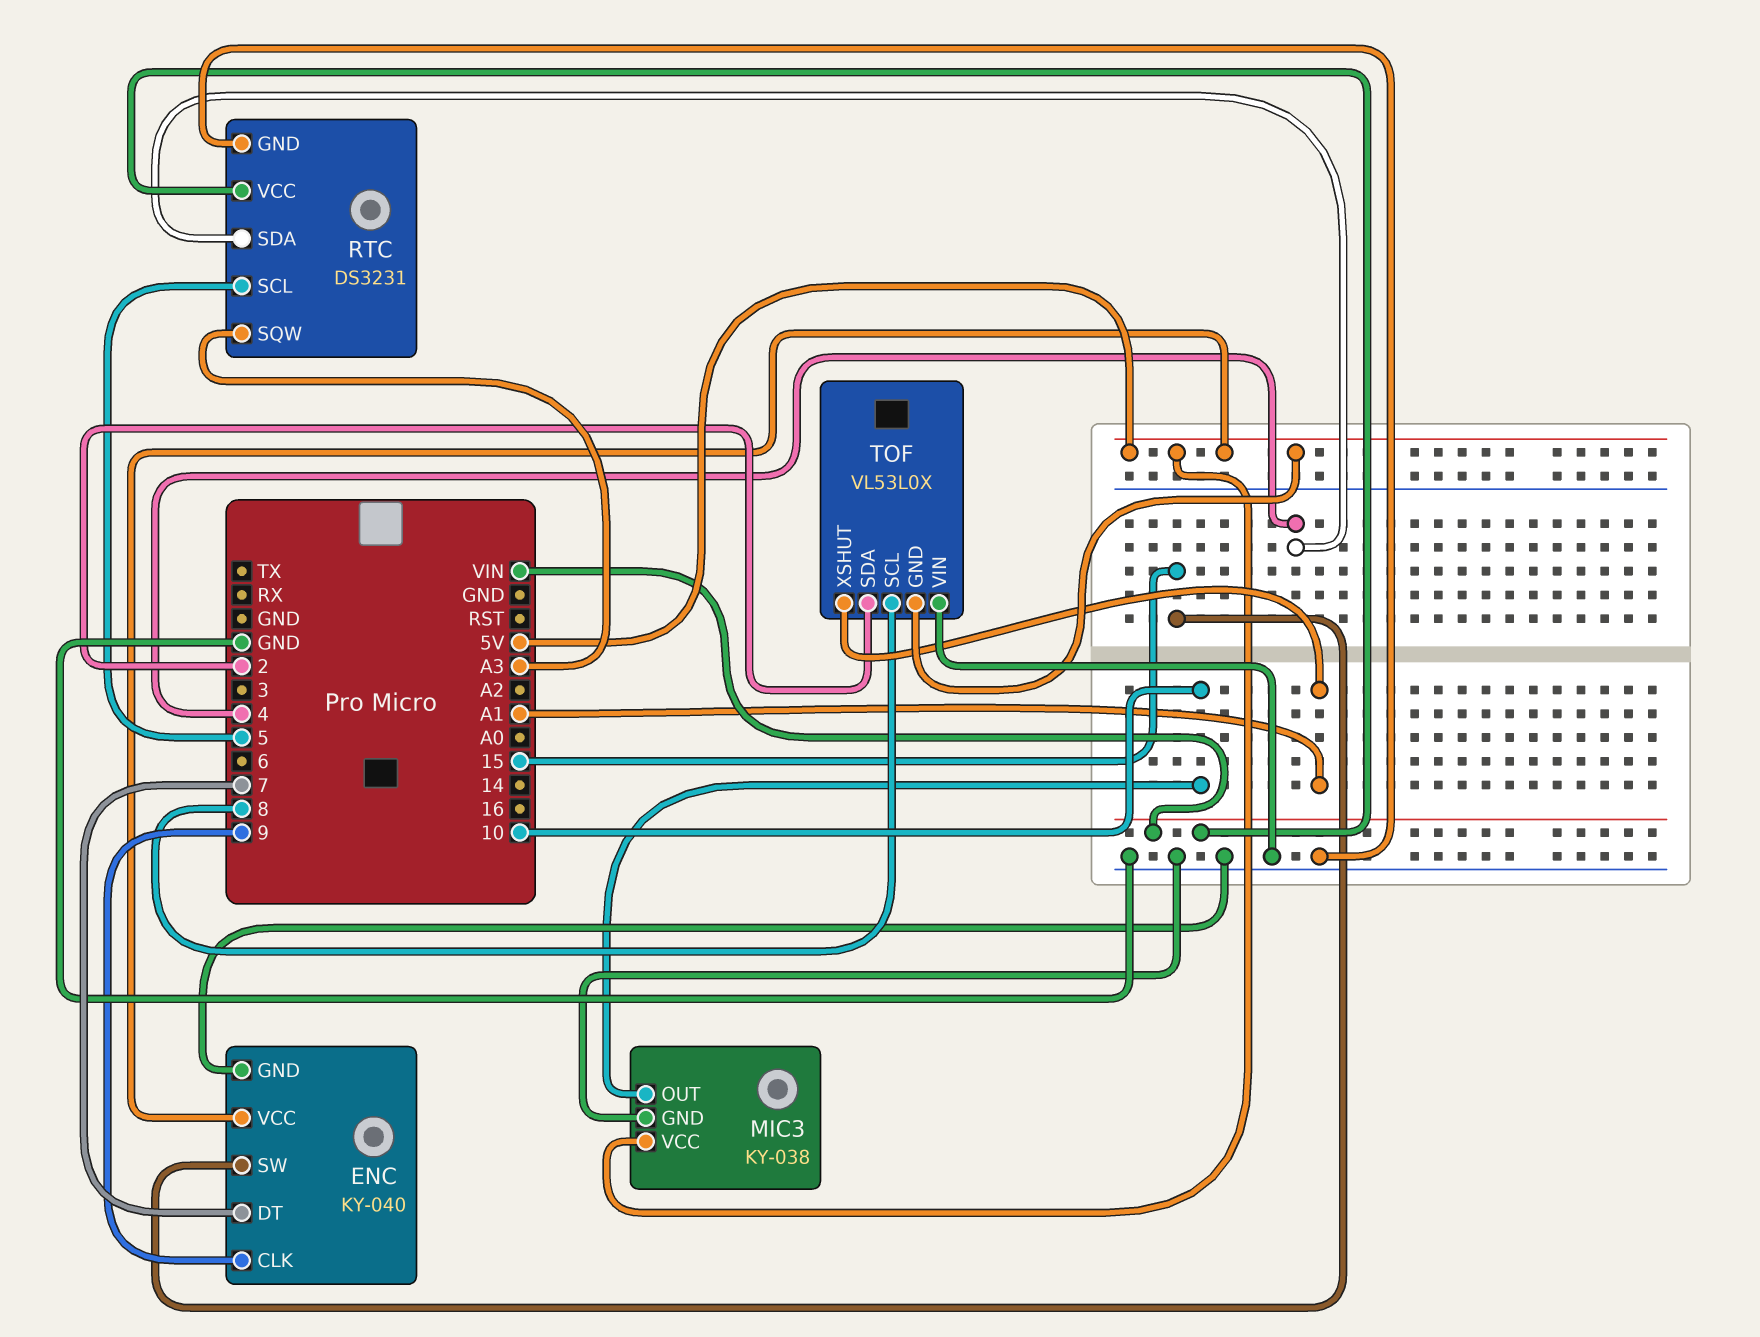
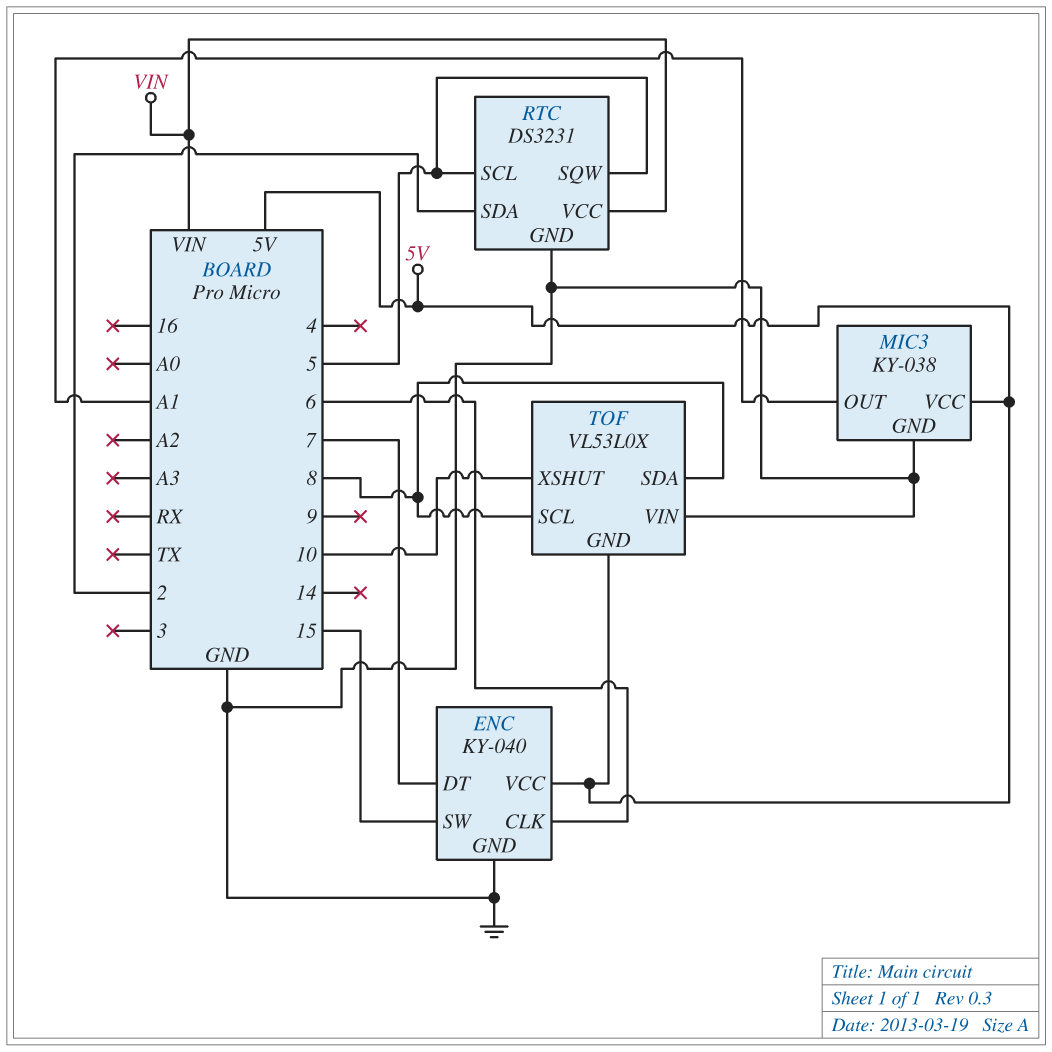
ENC pin CLK: 9 -> 6
MIC3 pin OUT: 10 -> A1
RTC pin SDA: 4 -> 2
RTC pin SQW: A3 -> 5
TOF pin SDA: 2 -> 8
TOF pin XSHUT: A1 -> 10

